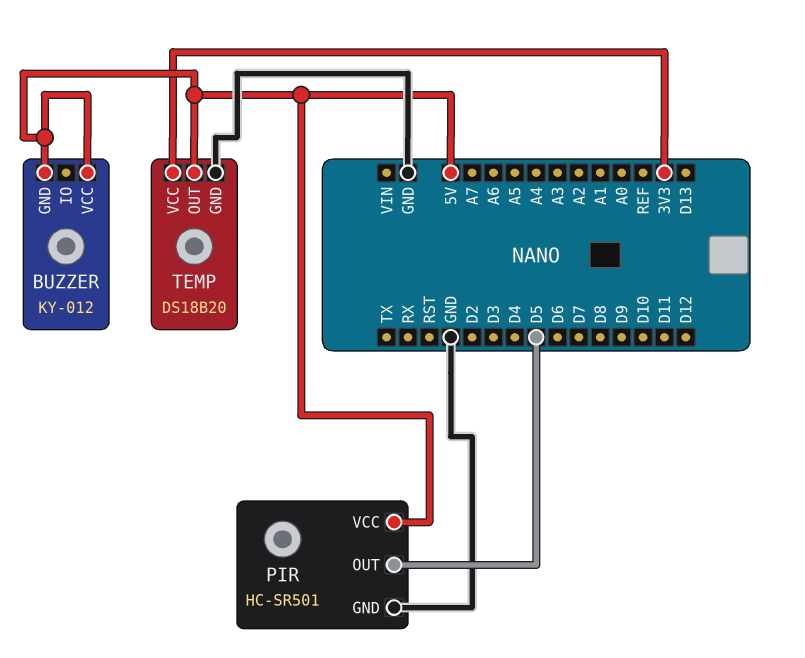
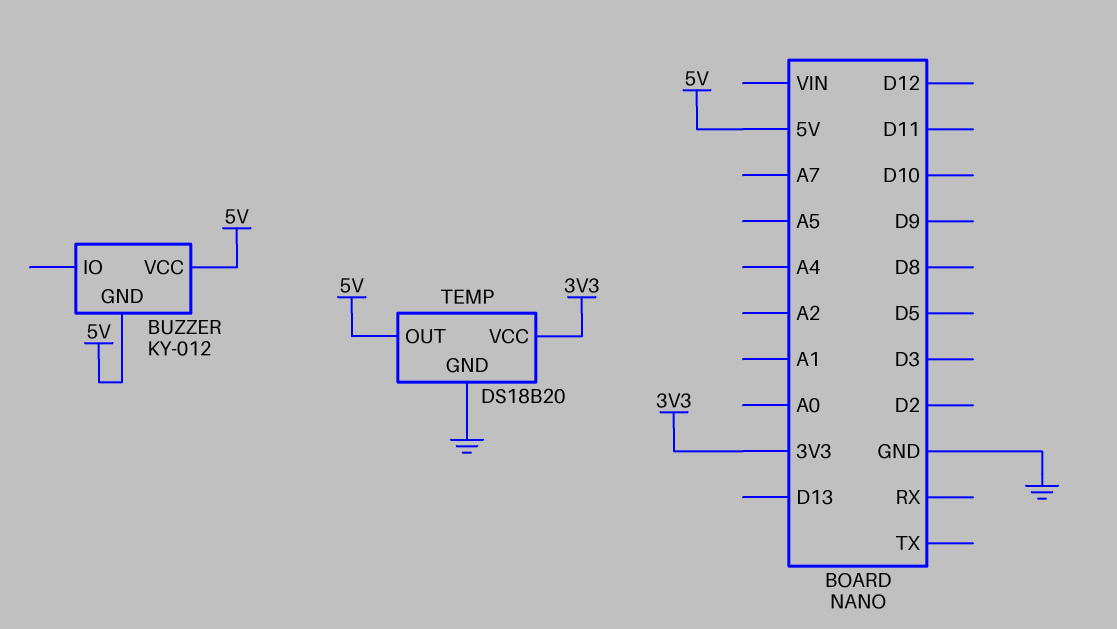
PIR: HC-SR501 -> none
PIR pin GND: GND -> none
PIR pin OUT: D5 -> none
PIR pin VCC: 5V -> none

